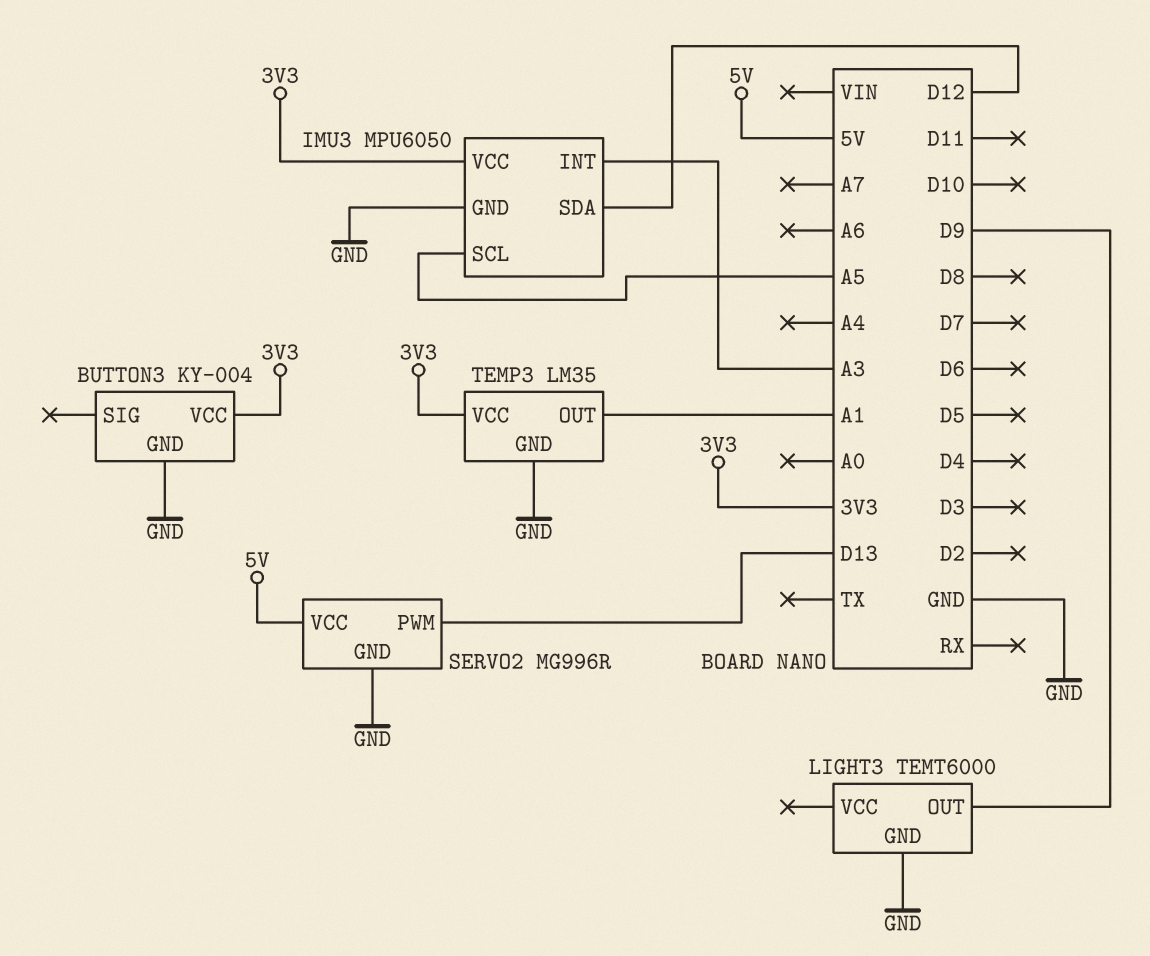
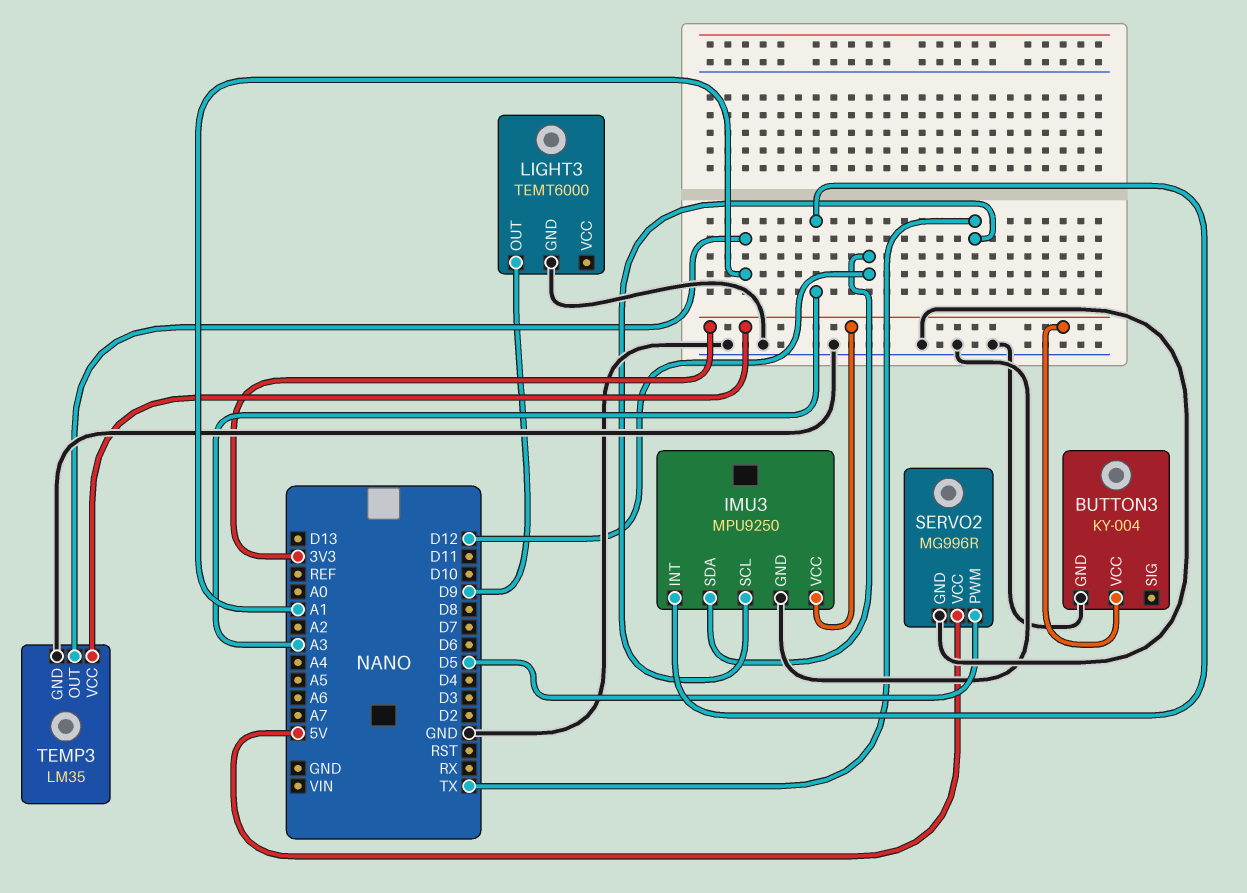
IMU3: MPU6050 -> MPU9250
IMU3 pin SCL: A5 -> TX
SERVO2 pin PWM: D13 -> D5

